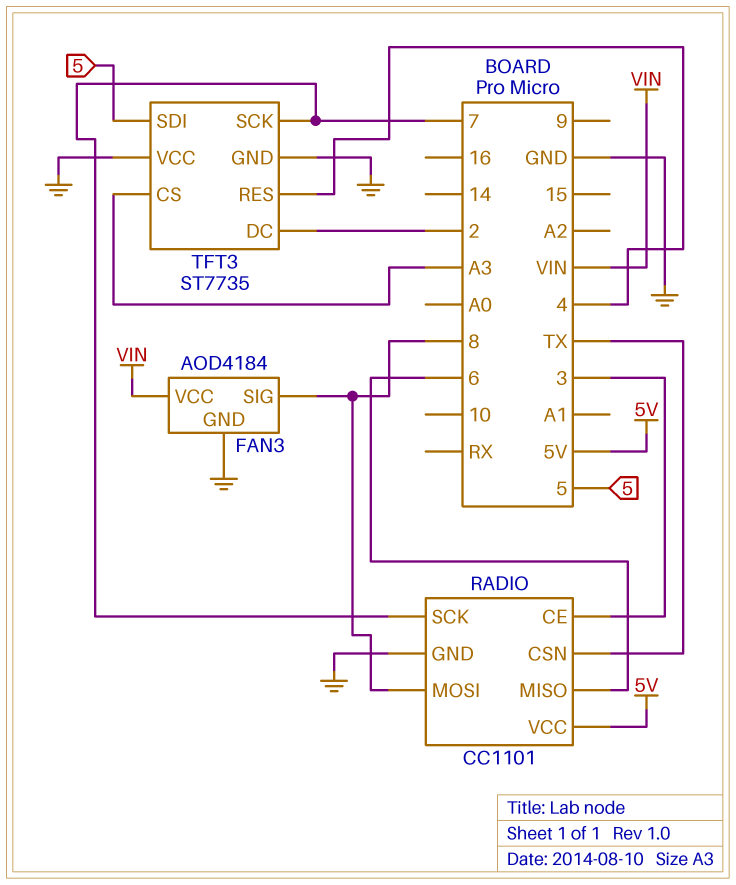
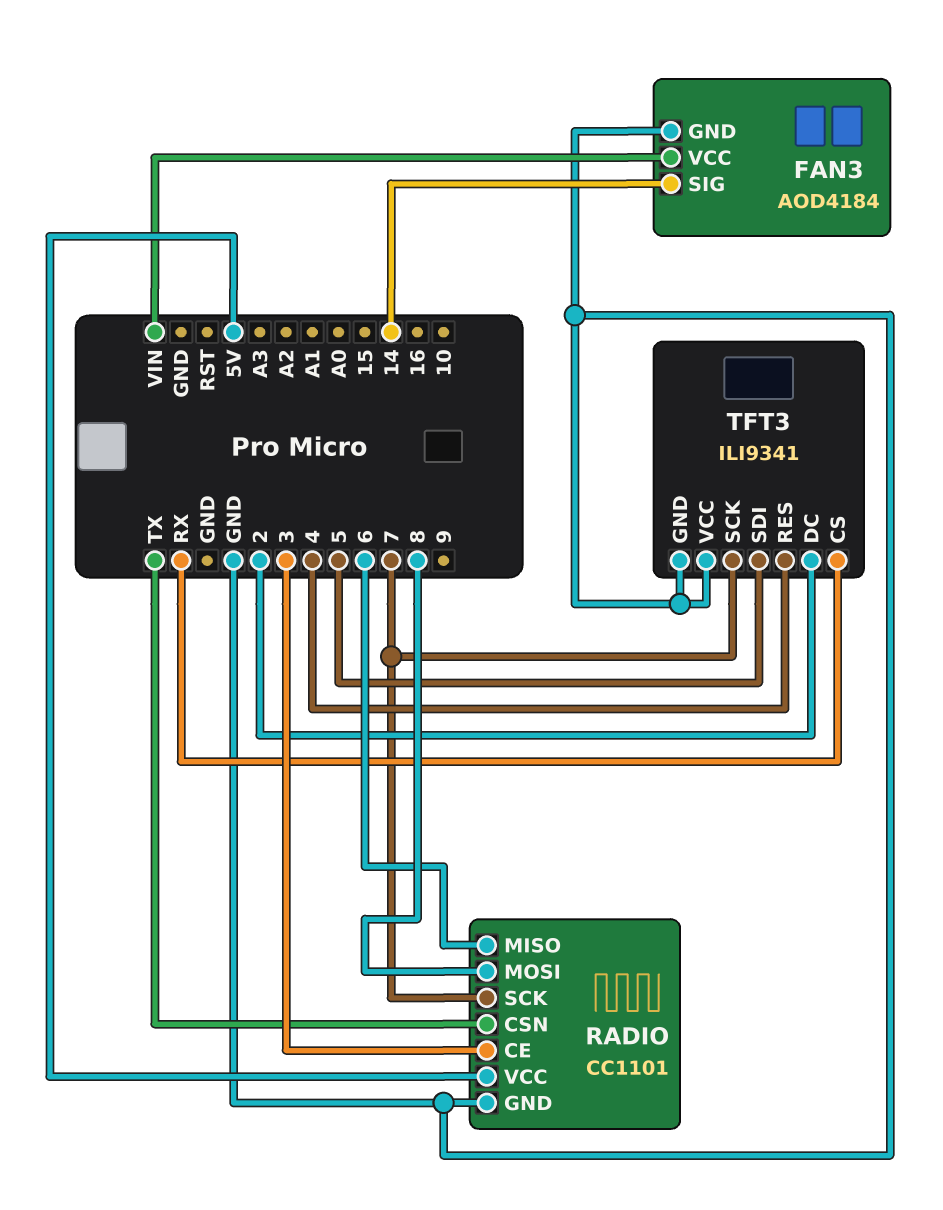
FAN3 pin SIG: 8 -> 14
TFT3: ST7735 -> ILI9341
TFT3 pin CS: A3 -> RX

